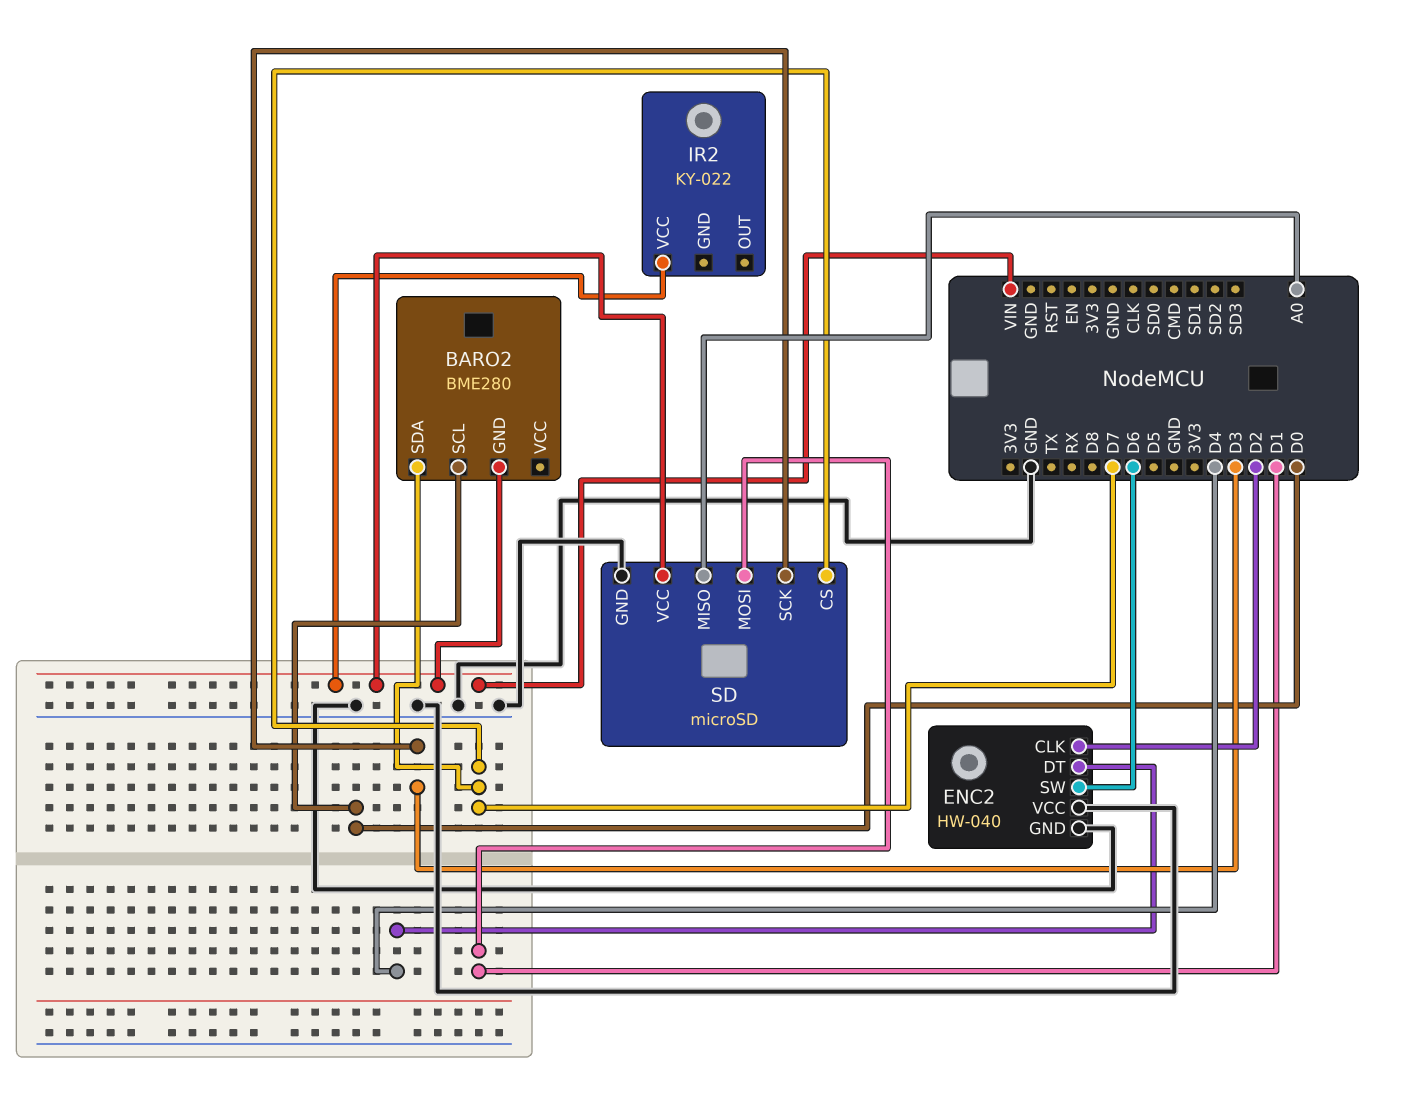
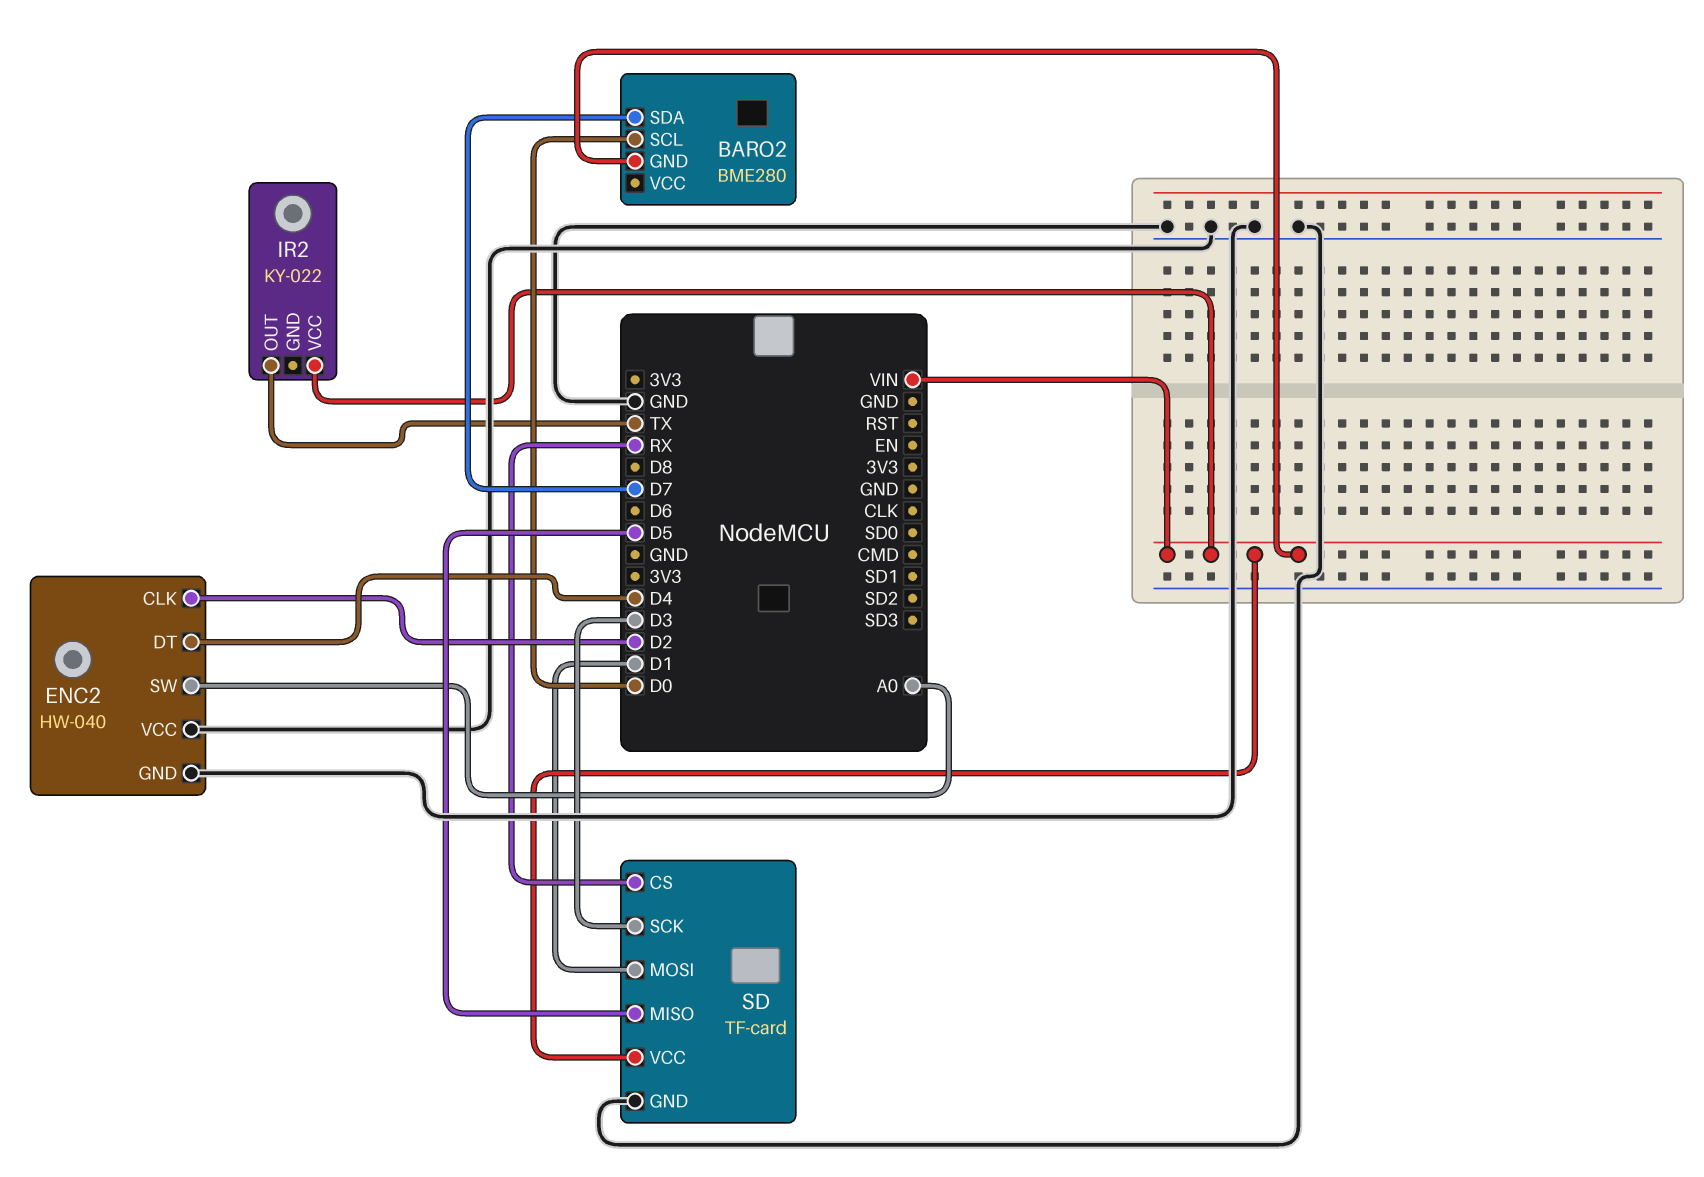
ENC2 pin SW: D6 -> A0
IR2 pin OUT: none -> TX
SD: microSD -> TF-card
SD pin CS: D7 -> RX
SD pin MISO: A0 -> D5

